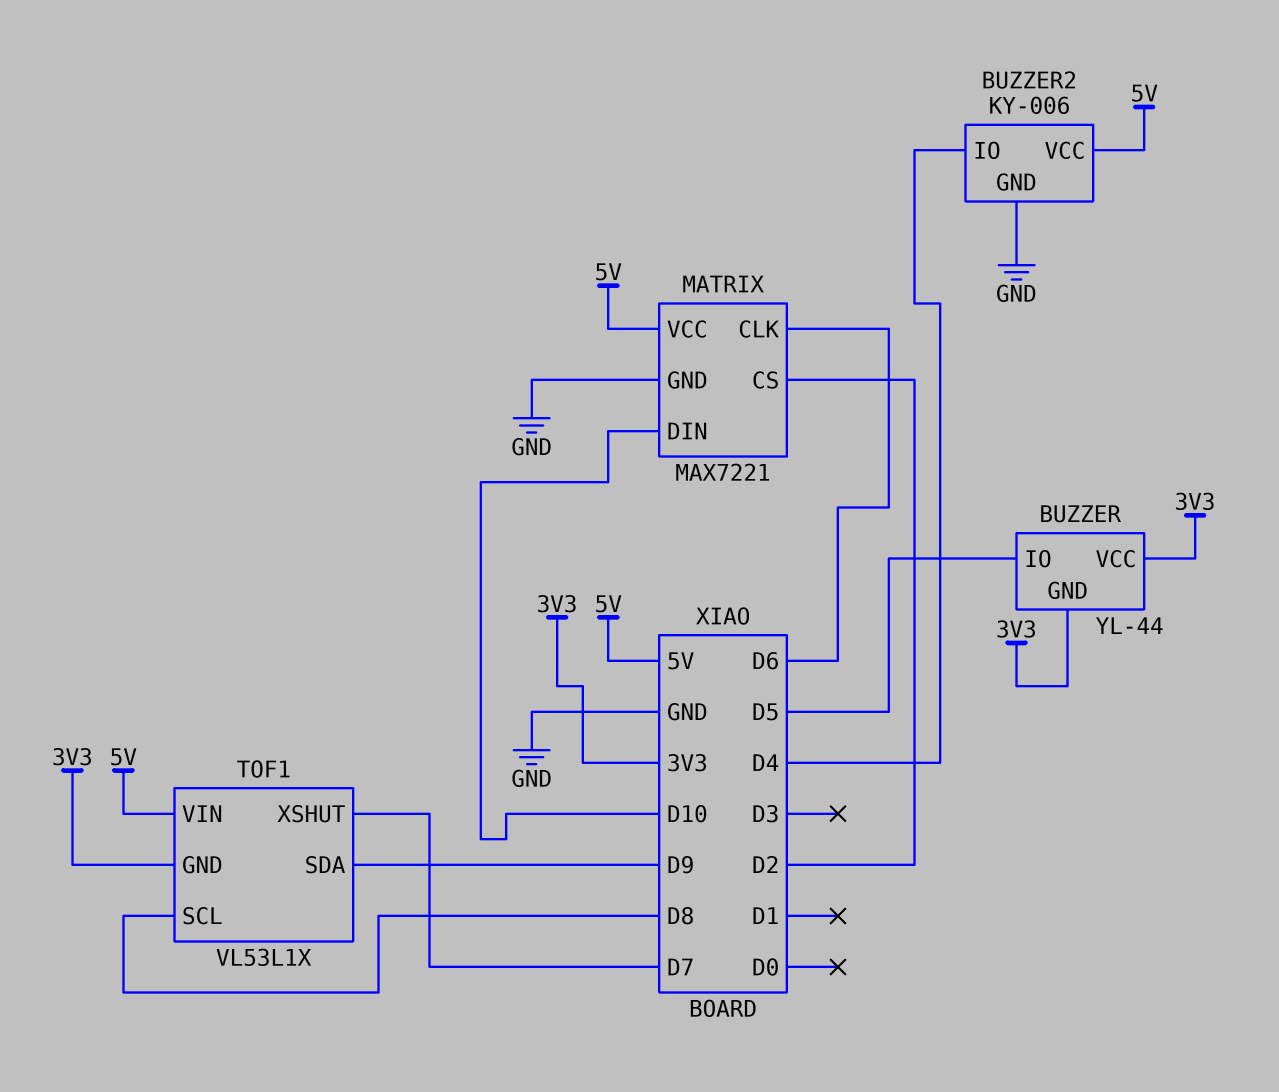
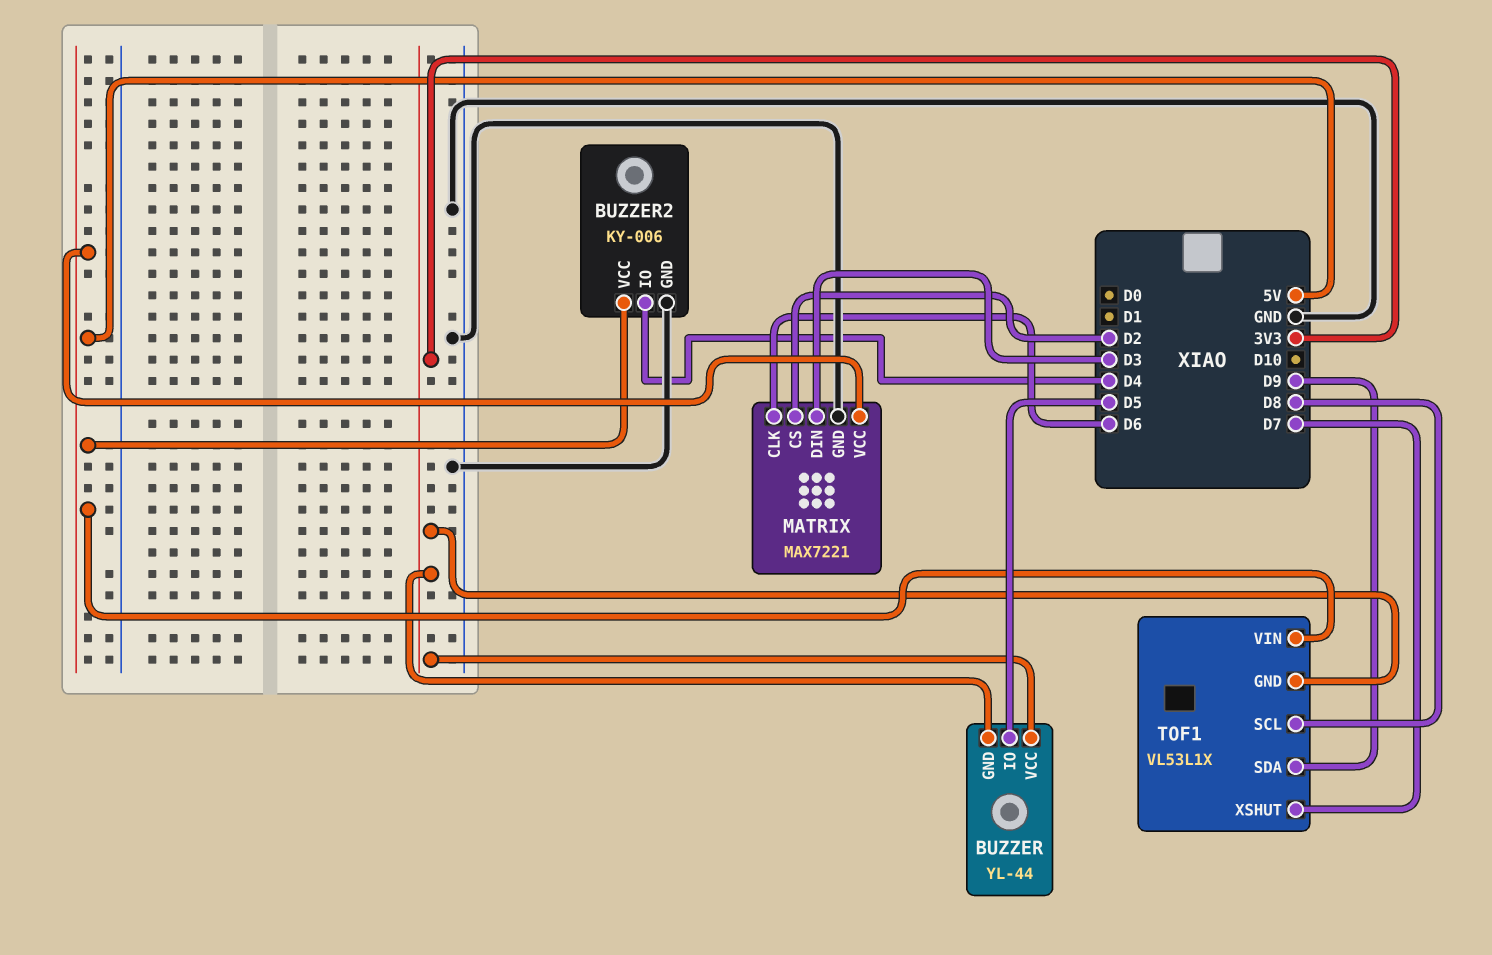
MATRIX pin DIN: D10 -> D3

